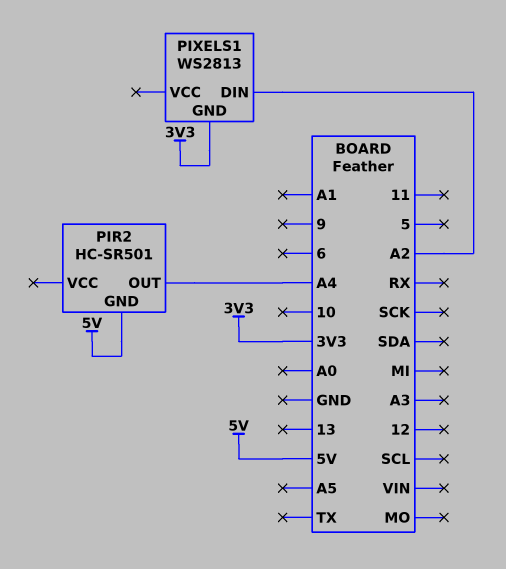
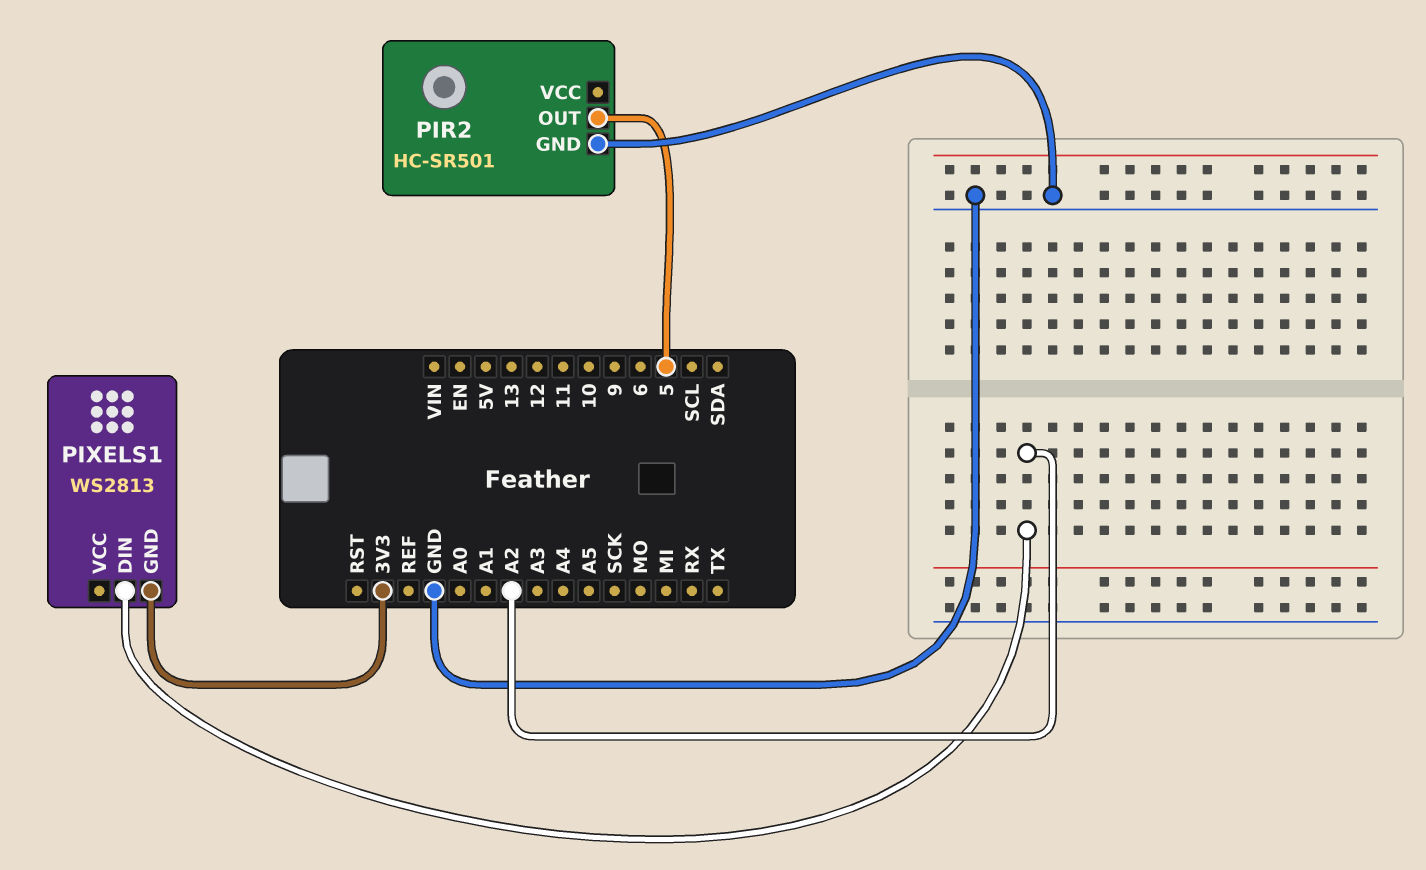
PIR2 pin GND: 5V -> GND
PIR2 pin OUT: A4 -> 5

